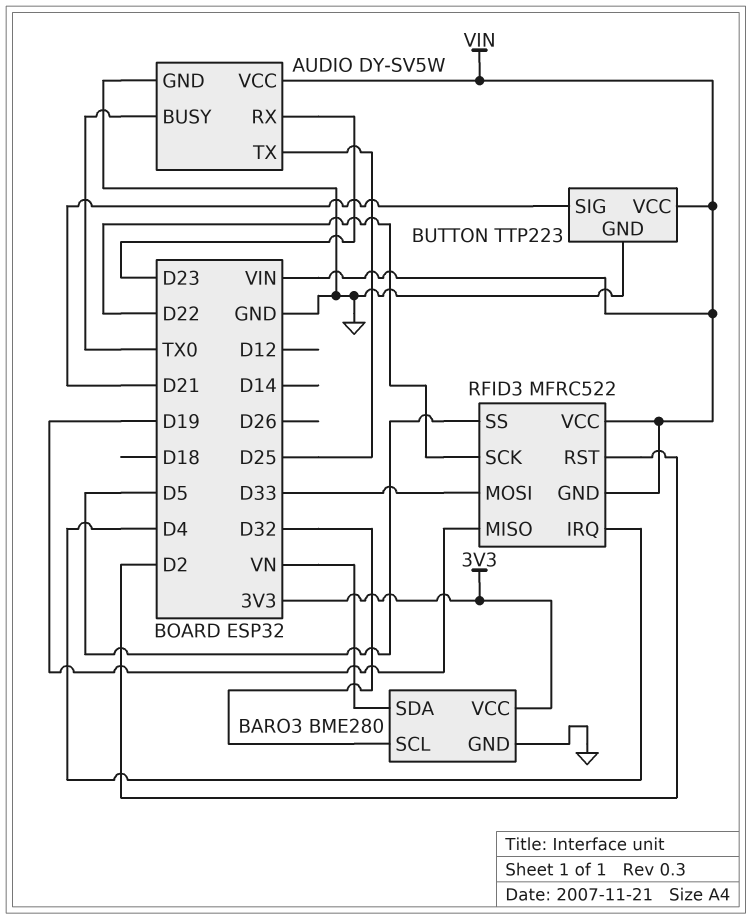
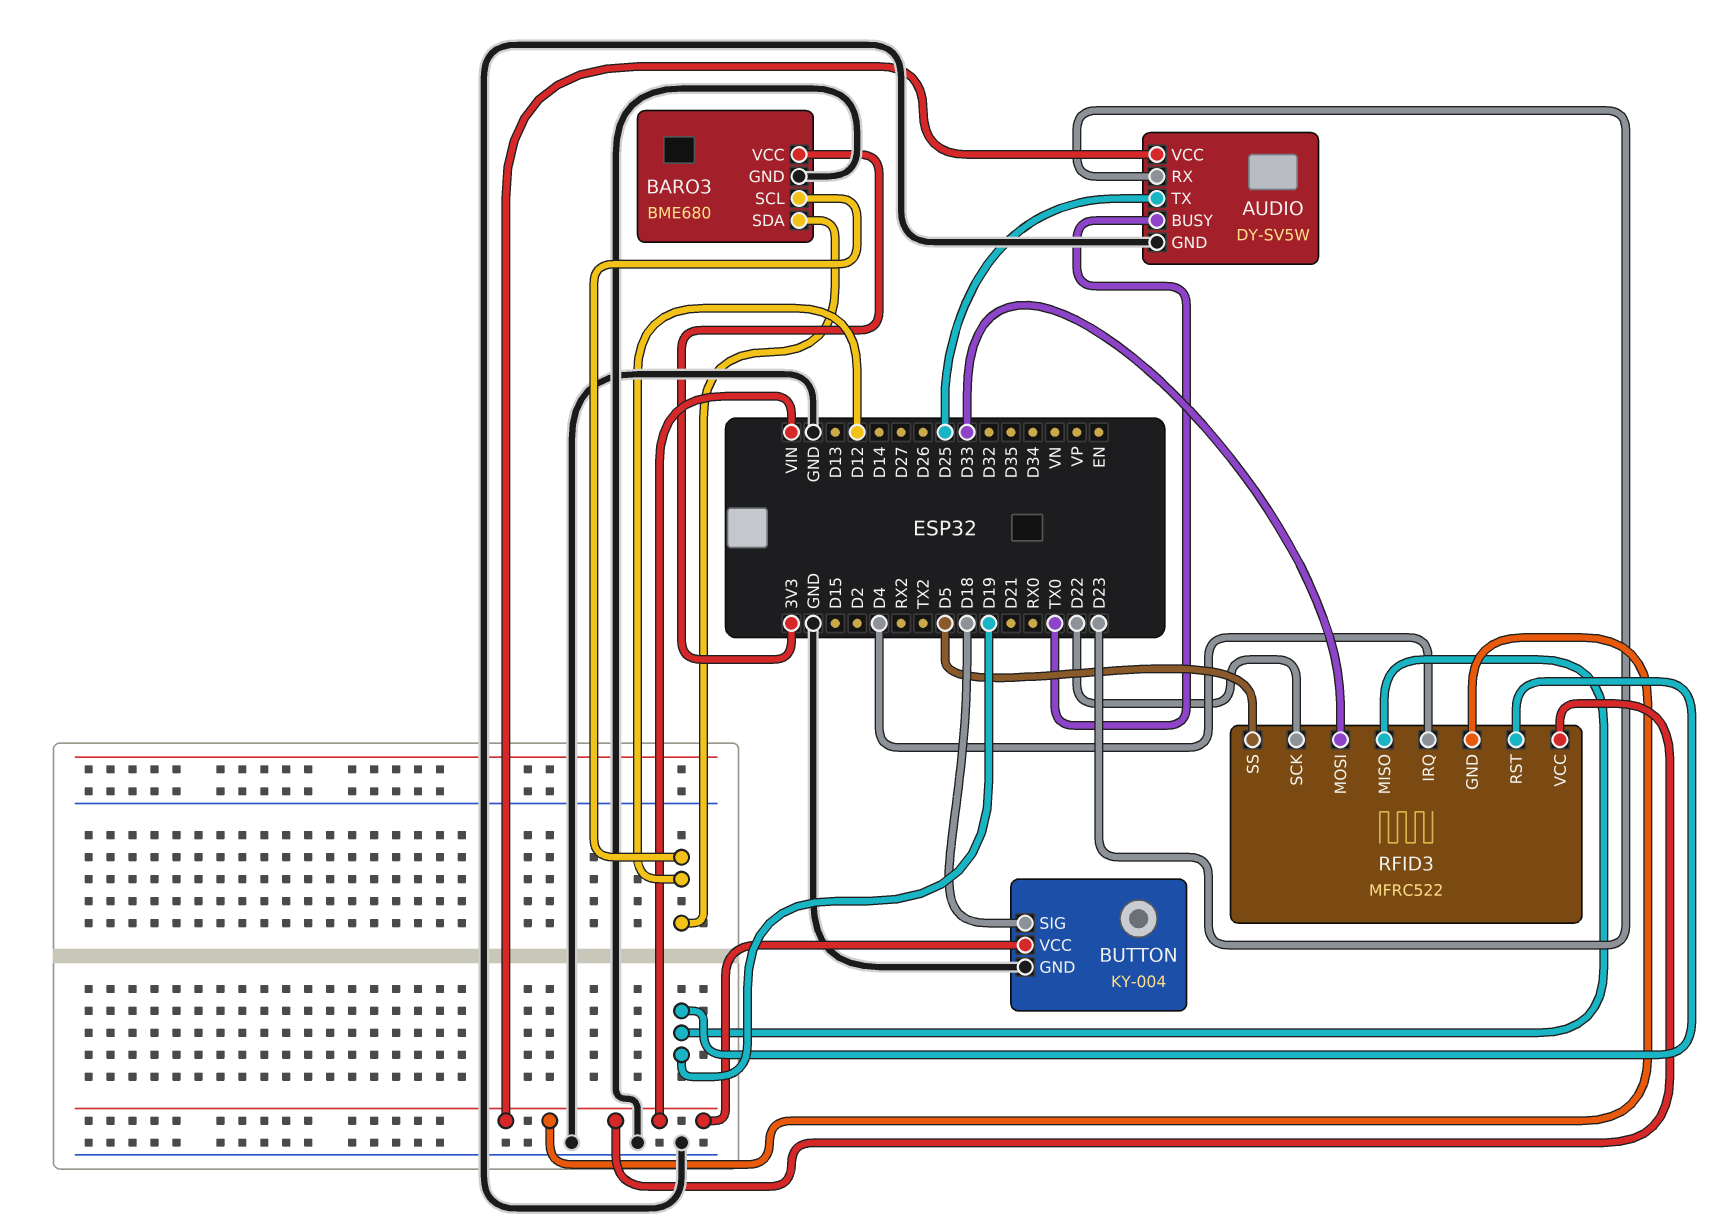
BARO3: BME280 -> BME680
BARO3 pin SCL: D32 -> D12
BARO3 pin SDA: VN -> D12
BUTTON: TTP223 -> KY-004
BUTTON pin SIG: D21 -> D18
RFID3 pin RST: D2 -> D19

